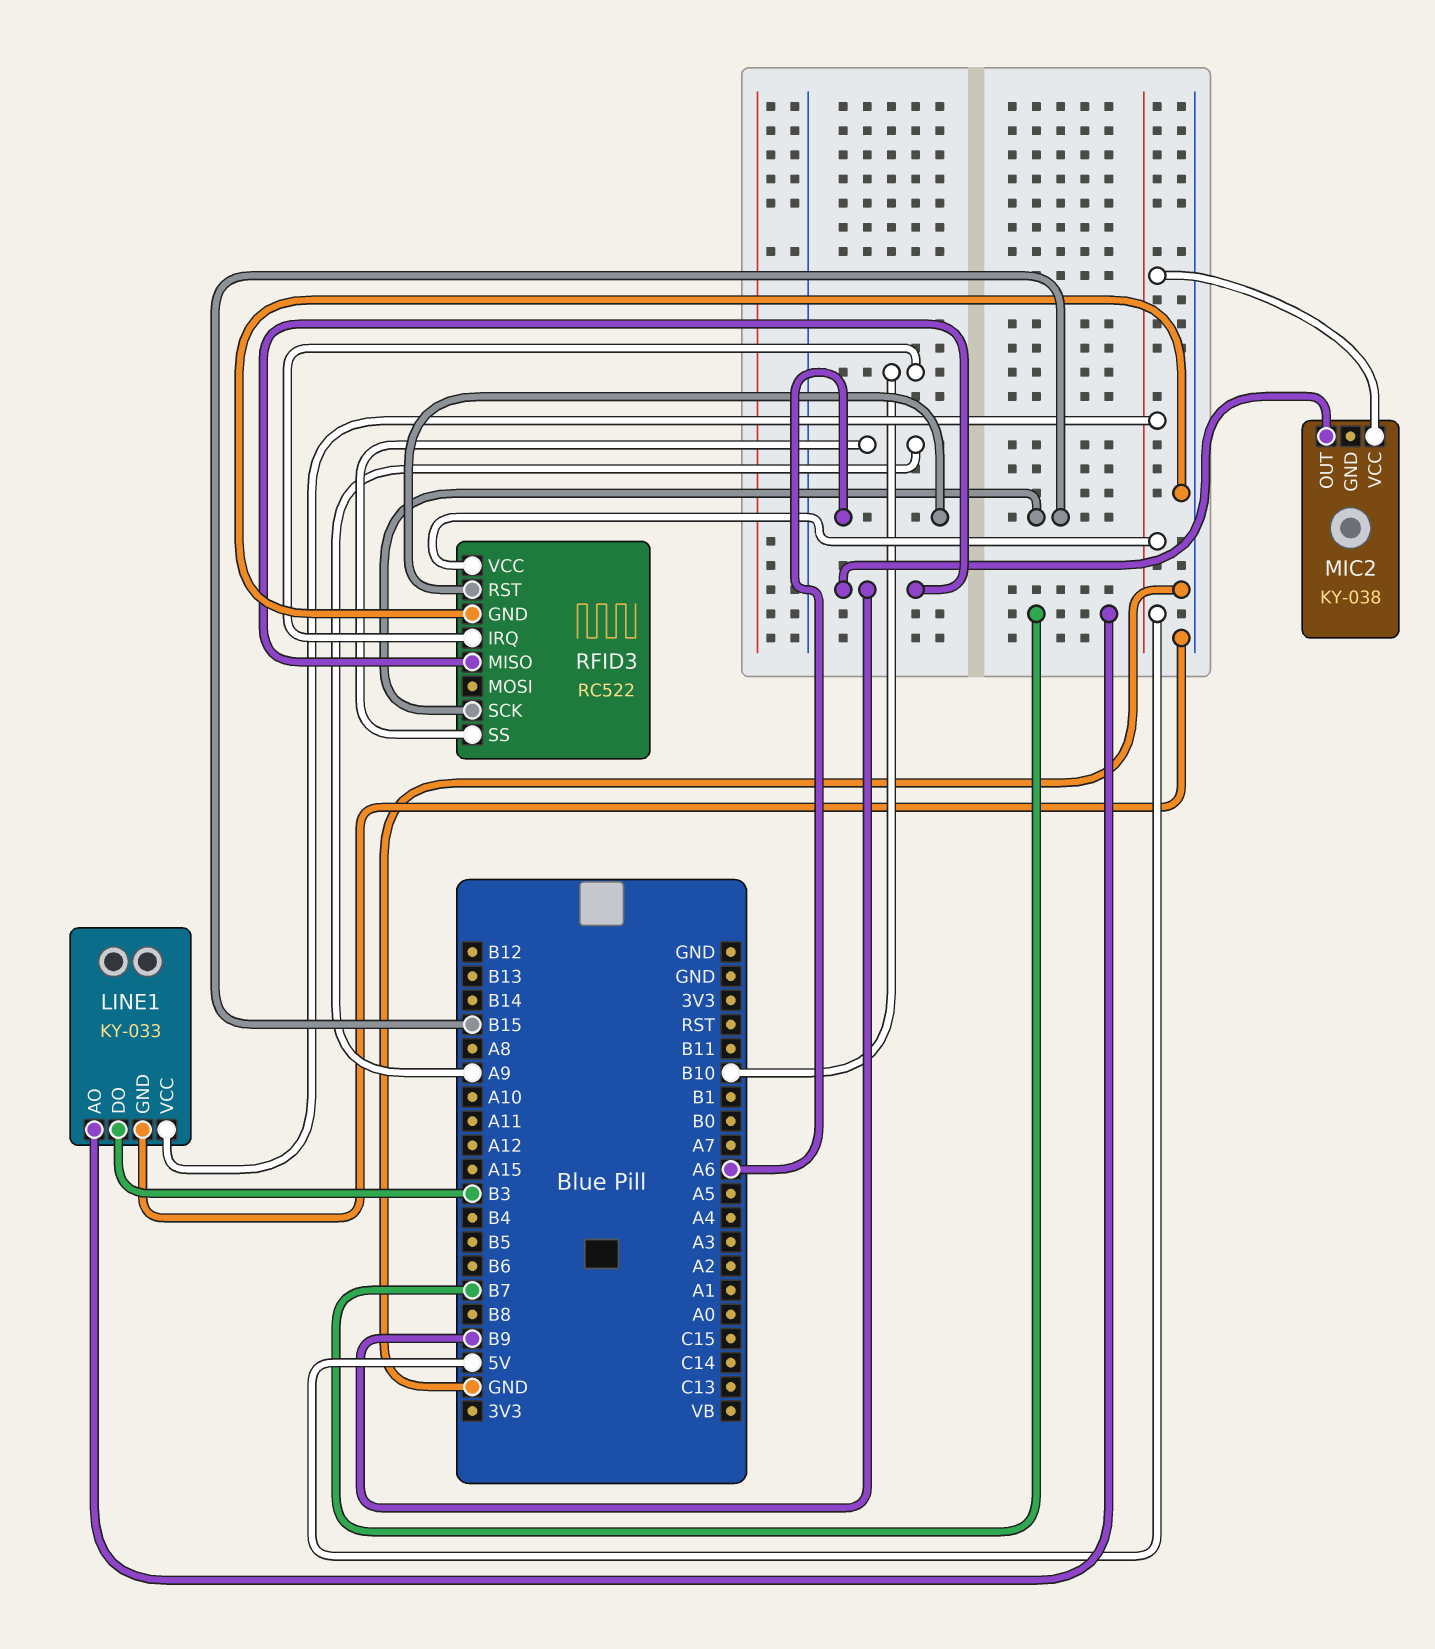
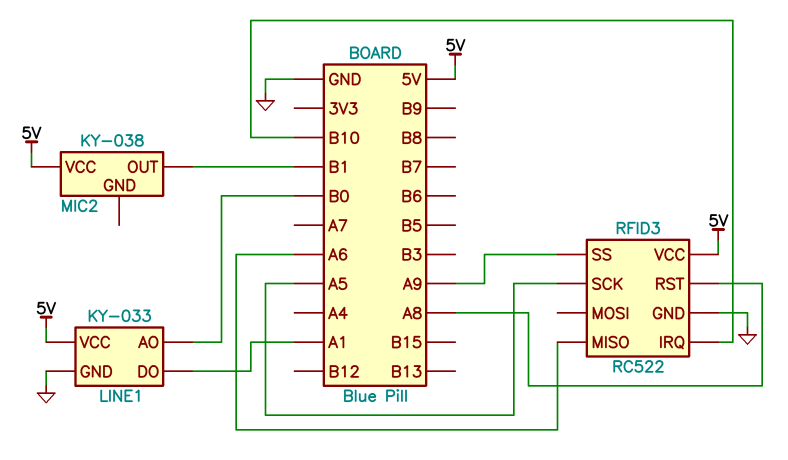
LINE1 pin AO: B7 -> B0
LINE1 pin DO: B3 -> A1
MIC2 pin OUT: B9 -> B1
RFID3 pin MISO: B9 -> A6
RFID3 pin RST: A6 -> A8
RFID3 pin SCK: B15 -> A5

